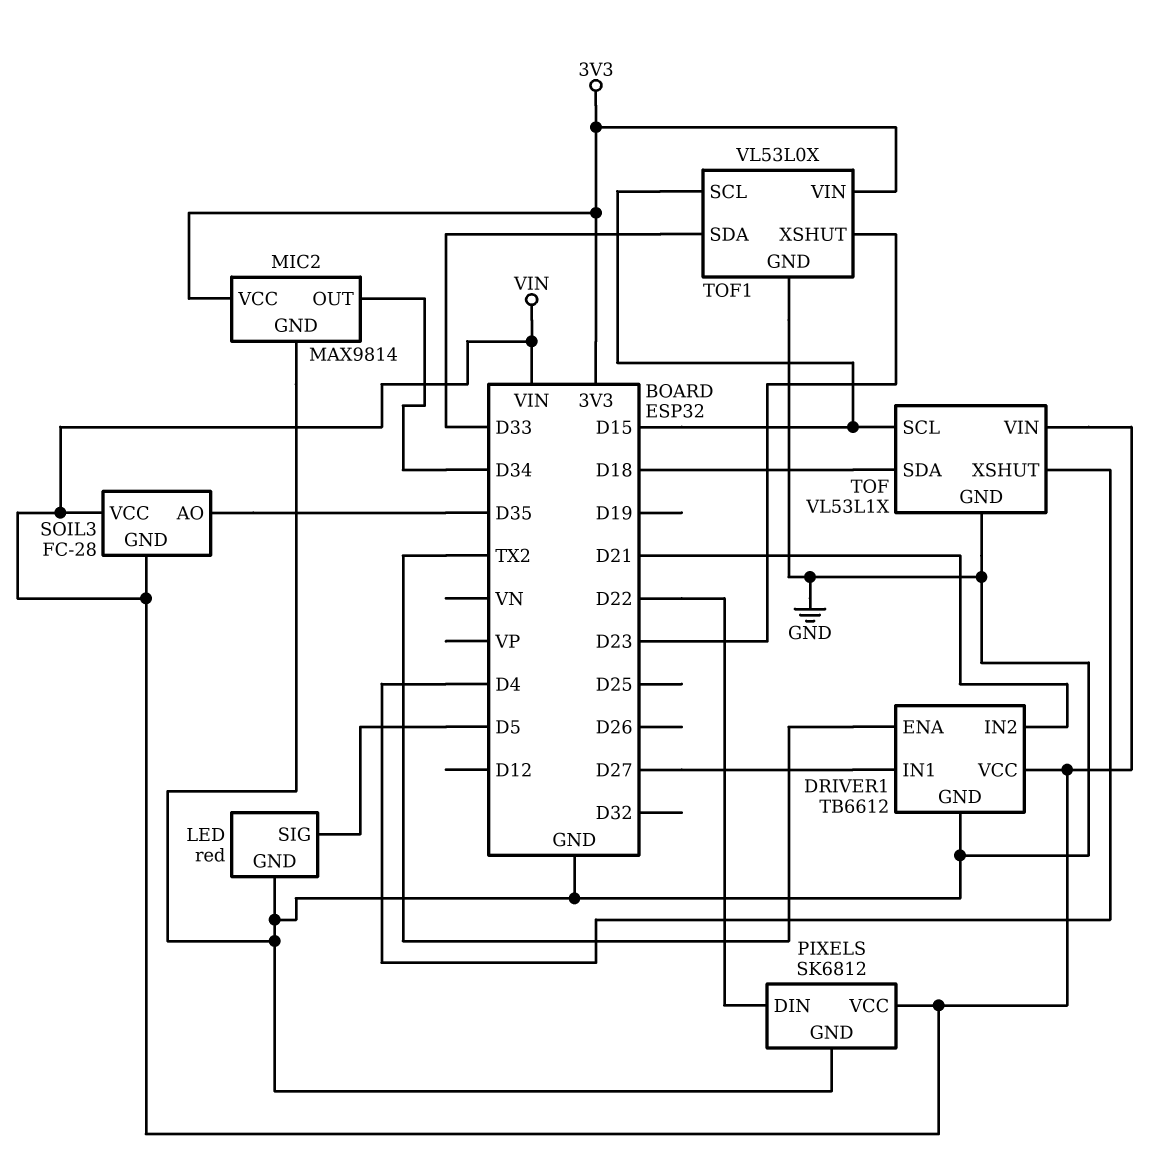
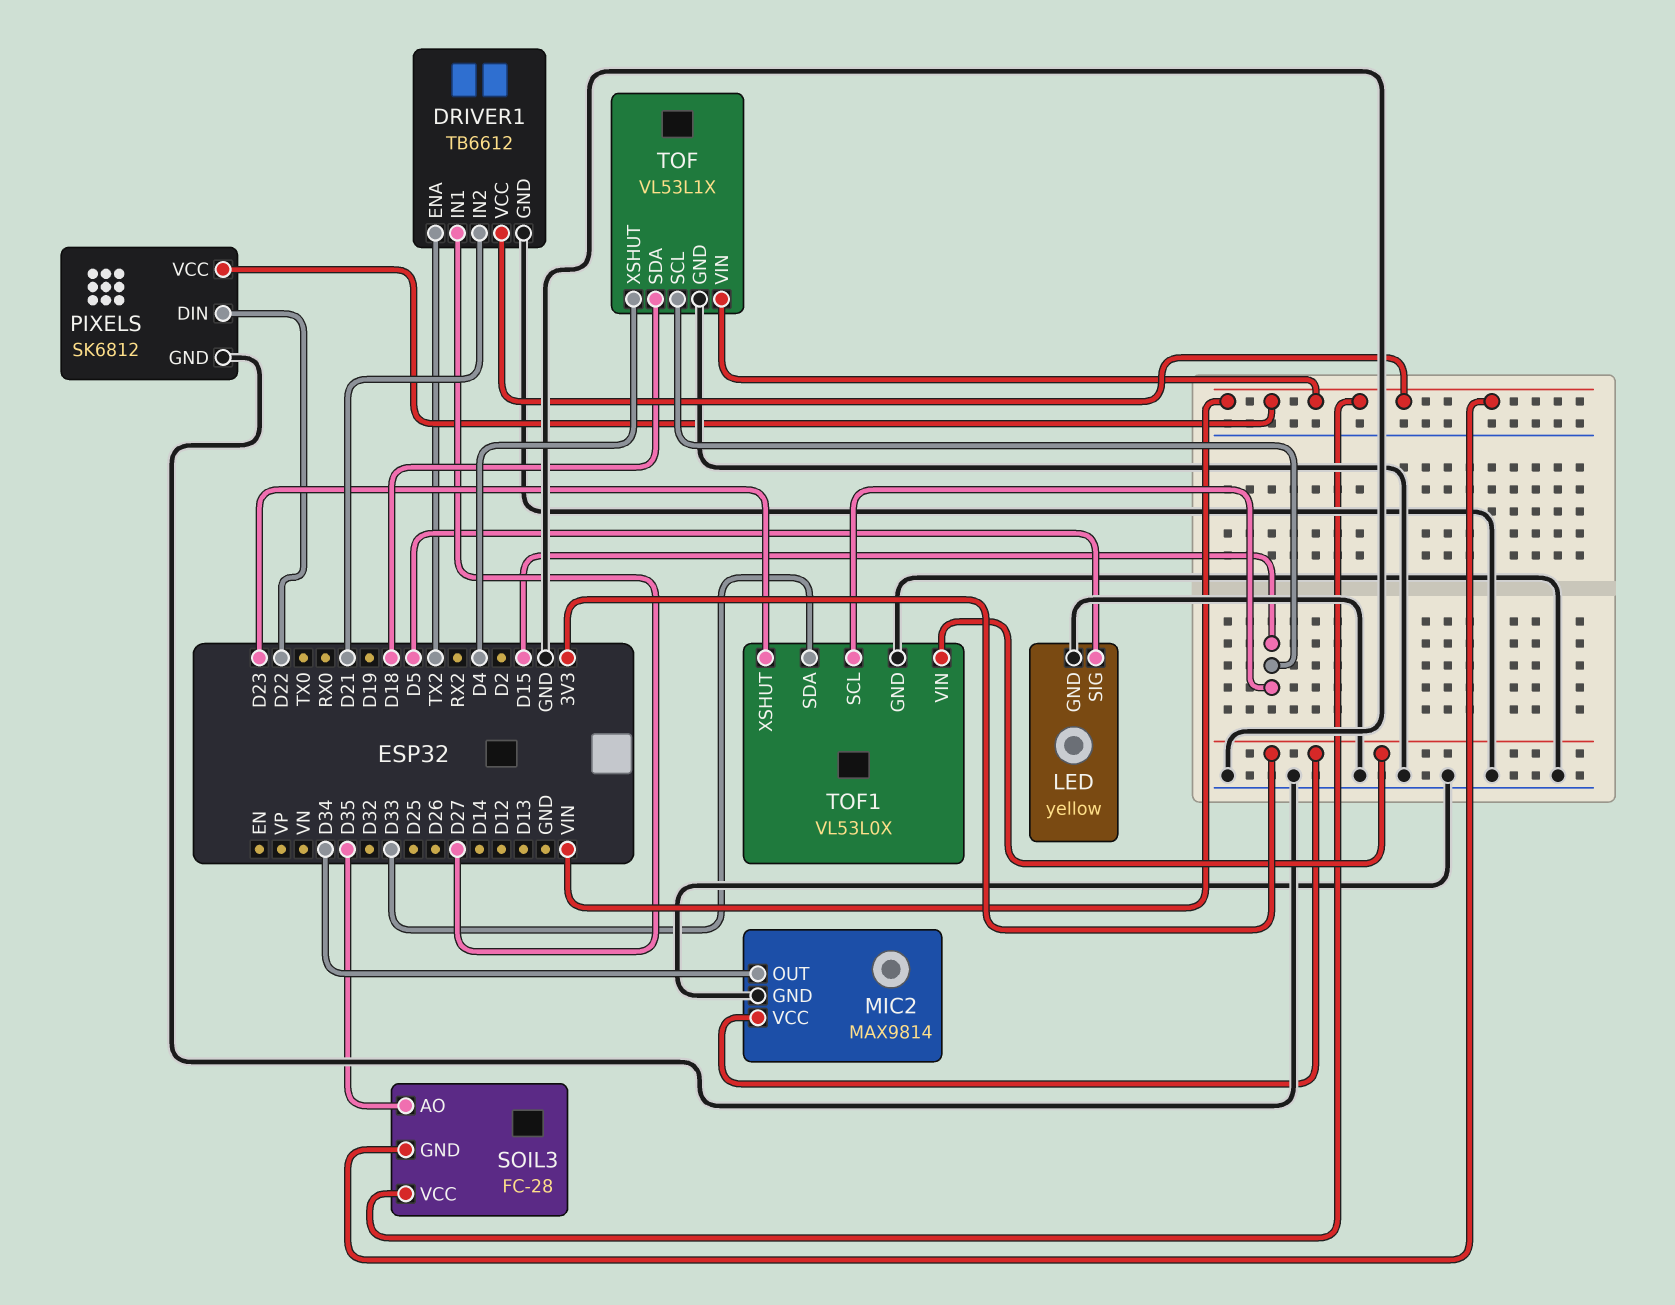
LED: red -> yellow

